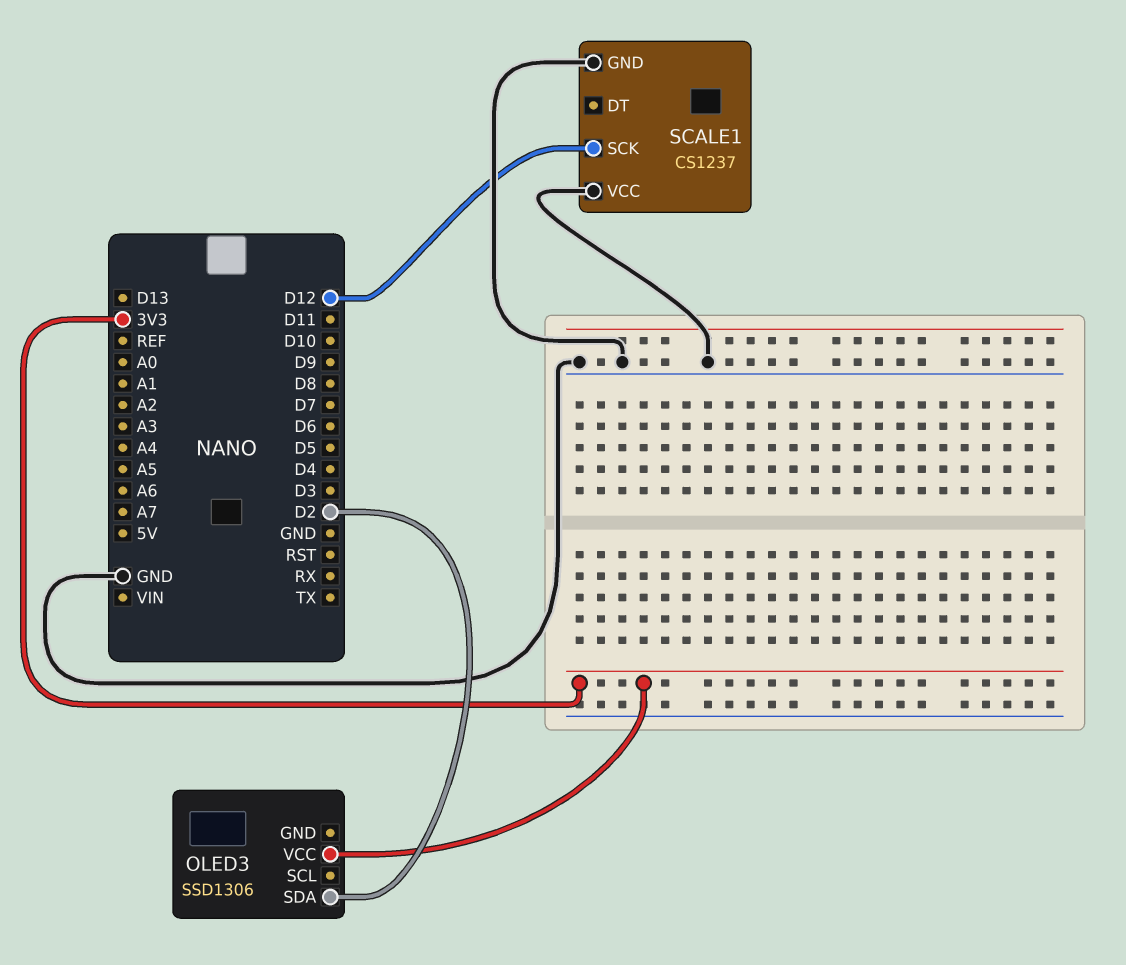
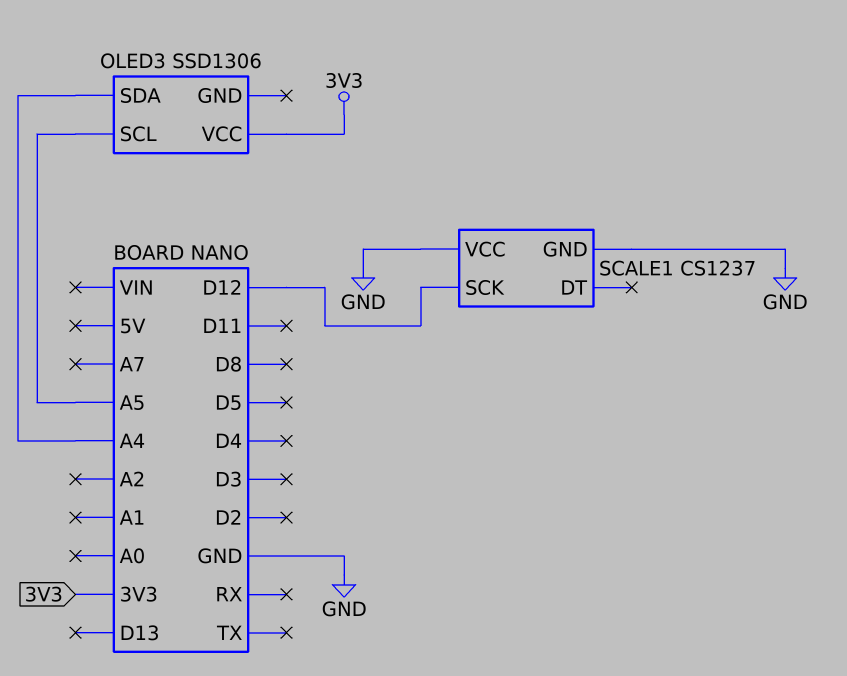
OLED3 pin SCL: none -> A5
OLED3 pin SDA: D2 -> A4

